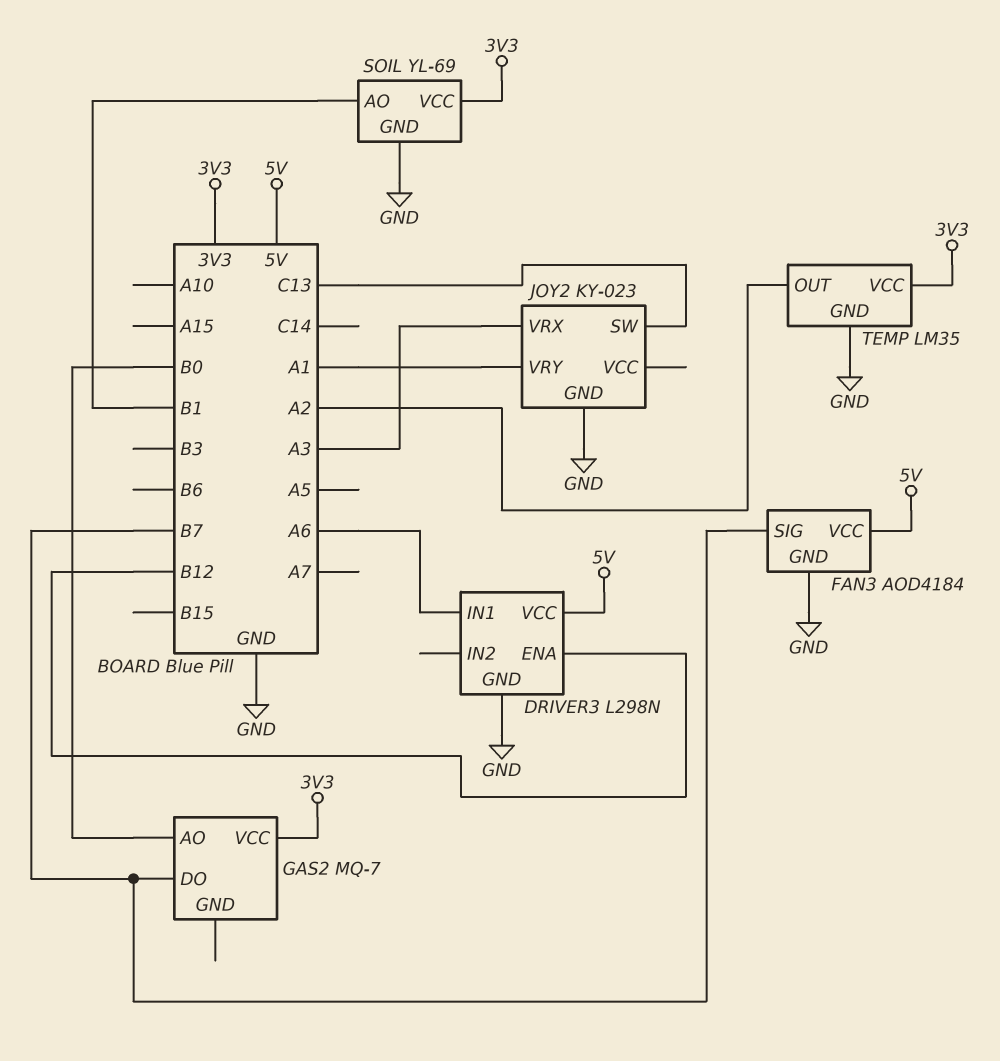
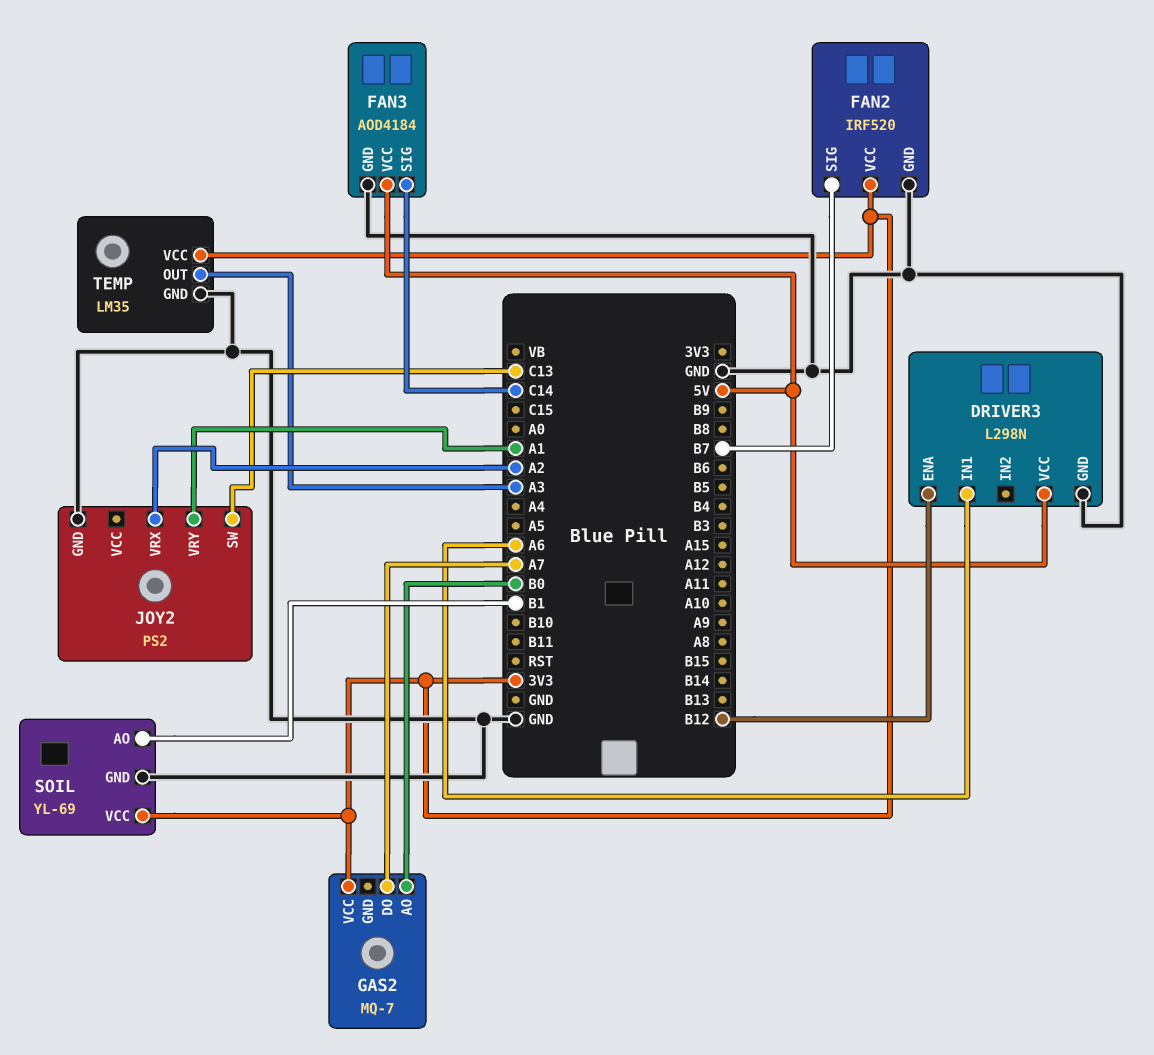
FAN2: none -> IRF520
FAN2 pin GND: none -> GND
FAN2 pin SIG: none -> B7
FAN2 pin VCC: none -> 3V3
FAN3 pin SIG: B7 -> C14
GAS2 pin DO: B7 -> A7
JOY2: KY-023 -> PS2
JOY2 pin VRX: A3 -> A2
TEMP pin OUT: A2 -> A3

